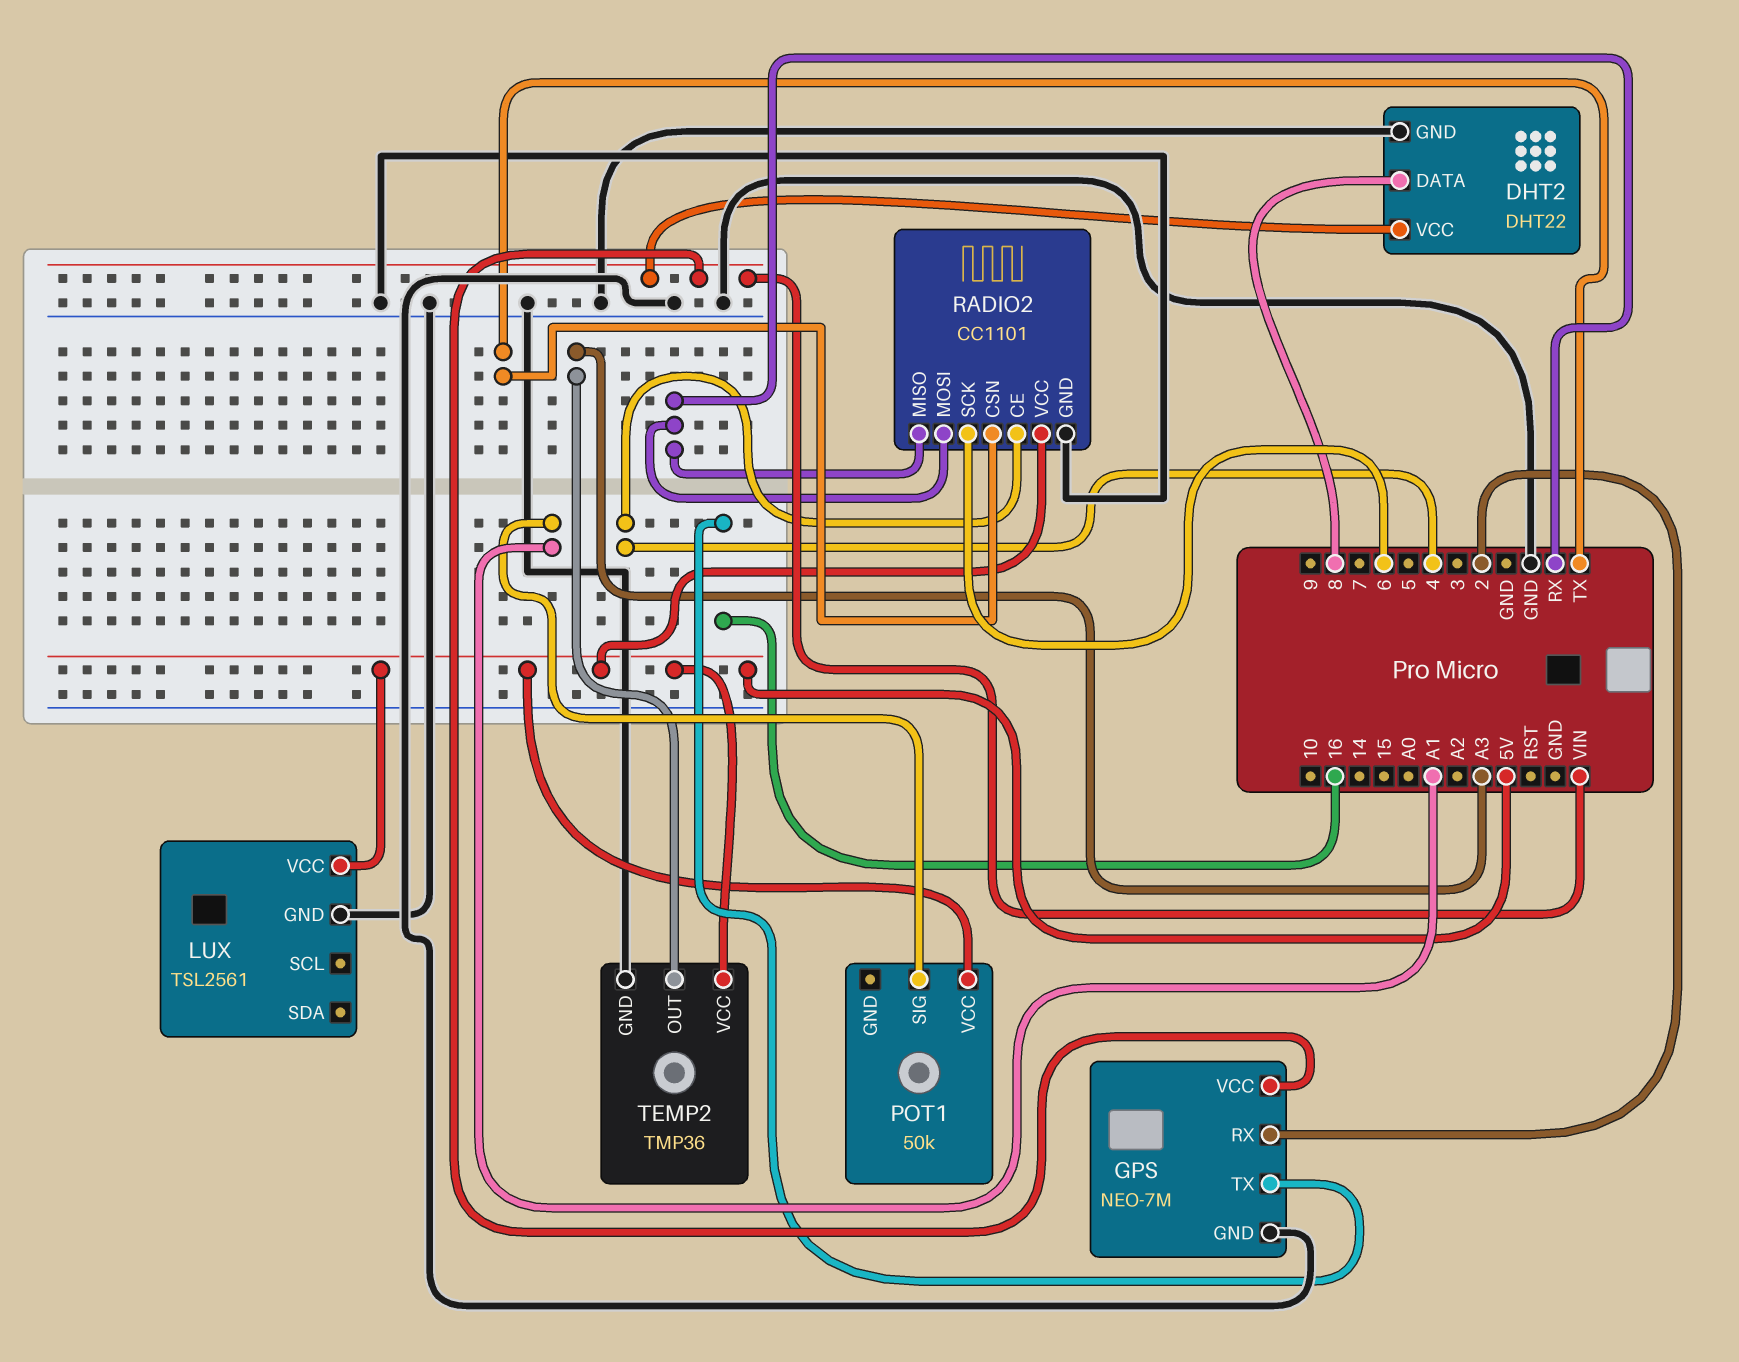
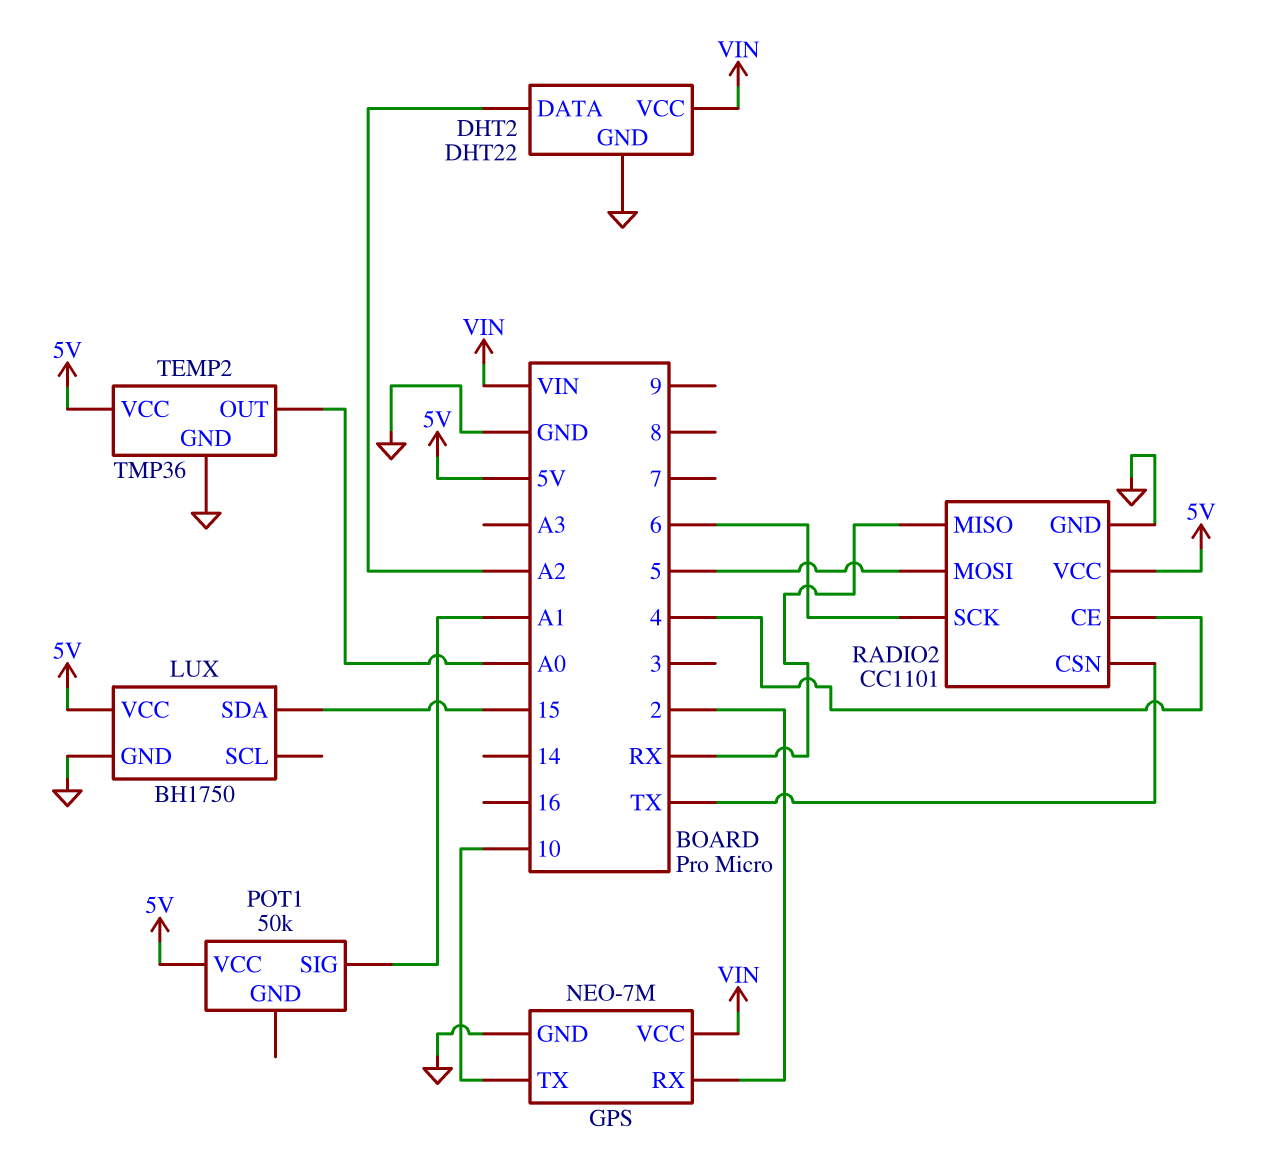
DHT2 pin DATA: 8 -> A2
GPS pin TX: 16 -> 10
LUX: TSL2561 -> BH1750
LUX pin SDA: none -> 15
RADIO2 pin MOSI: RX -> 5
TEMP2 pin OUT: A3 -> A0

